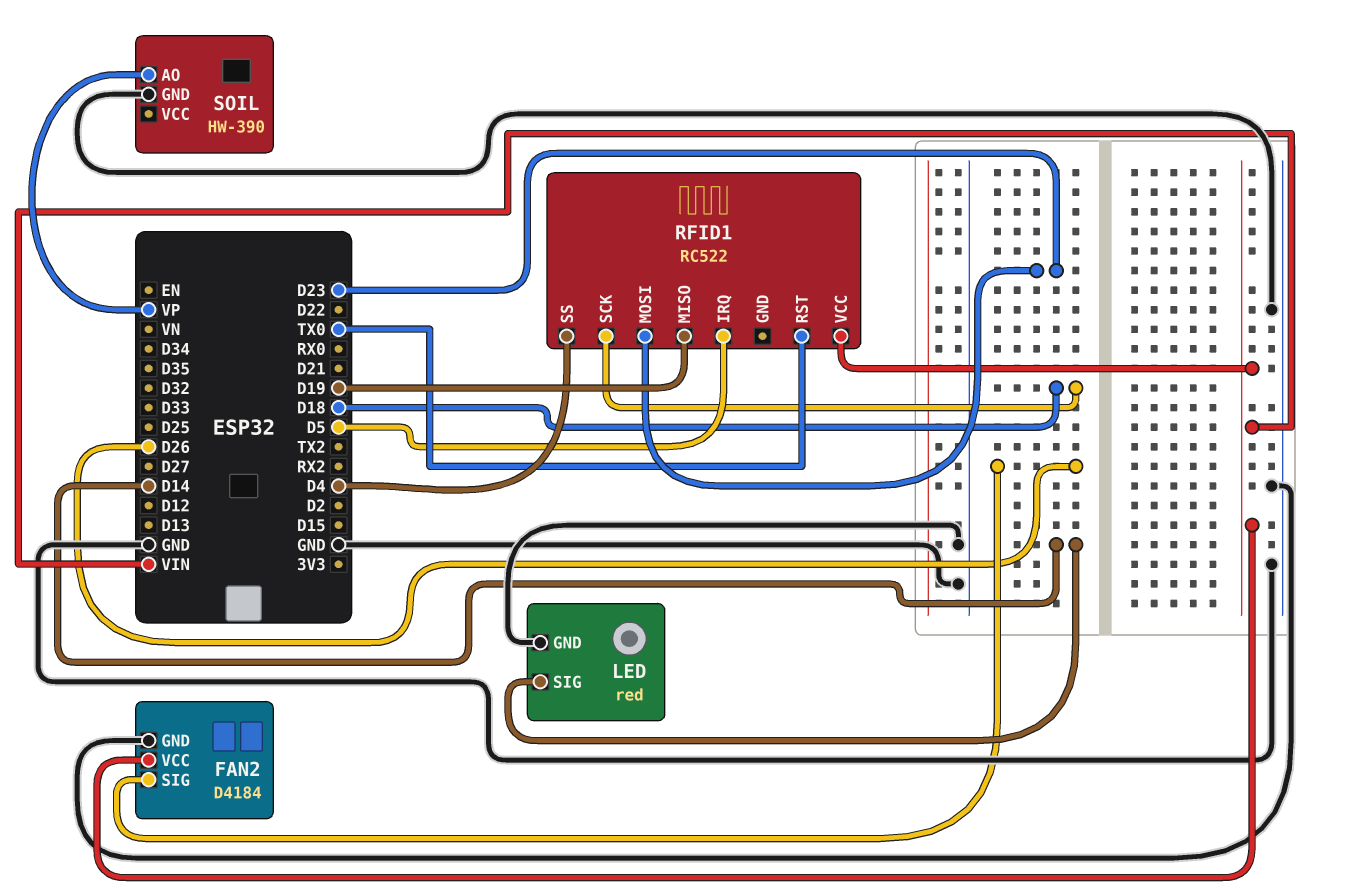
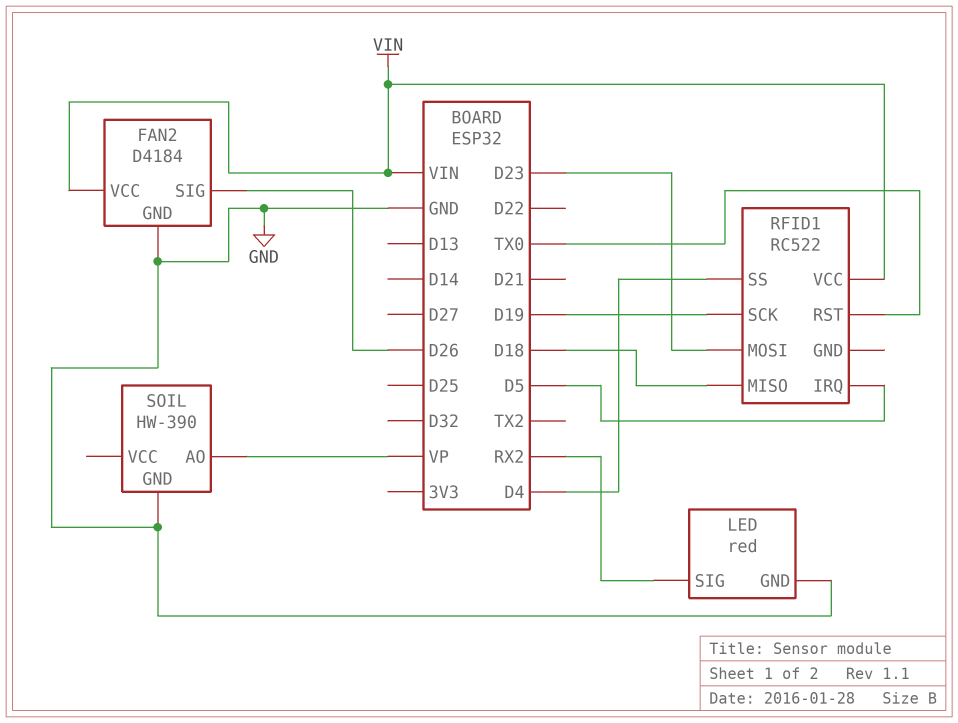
LED pin SIG: D14 -> RX2
RFID1 pin MISO: D19 -> D18
RFID1 pin SCK: D18 -> D19

